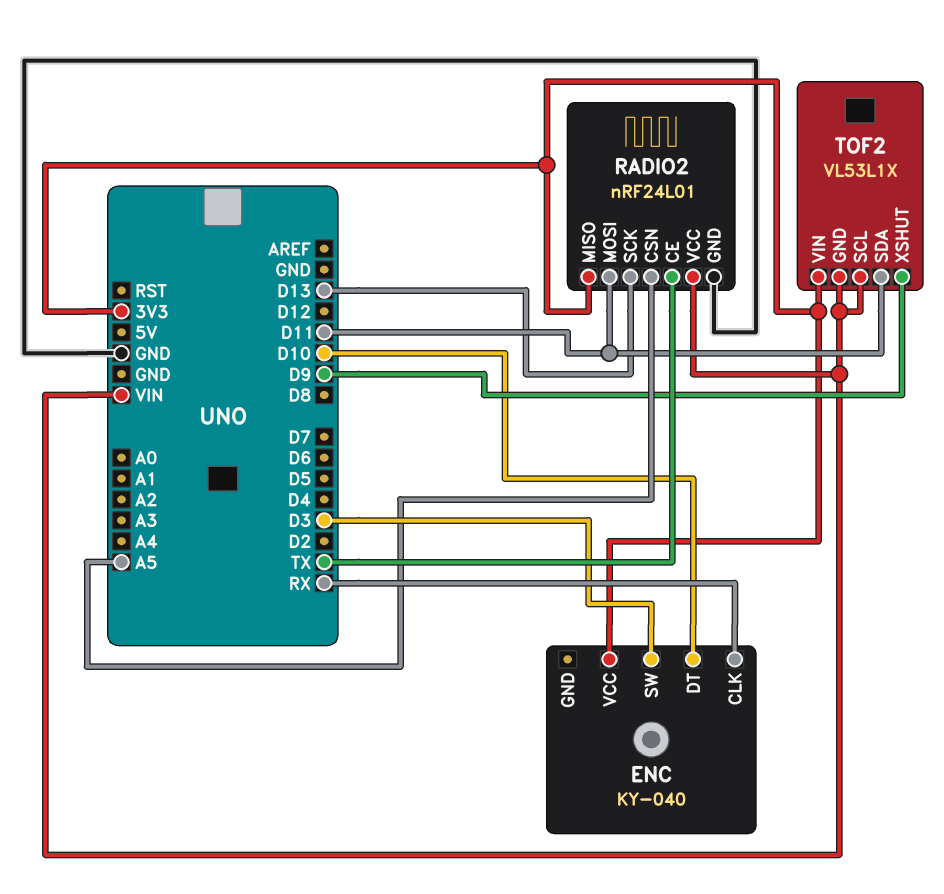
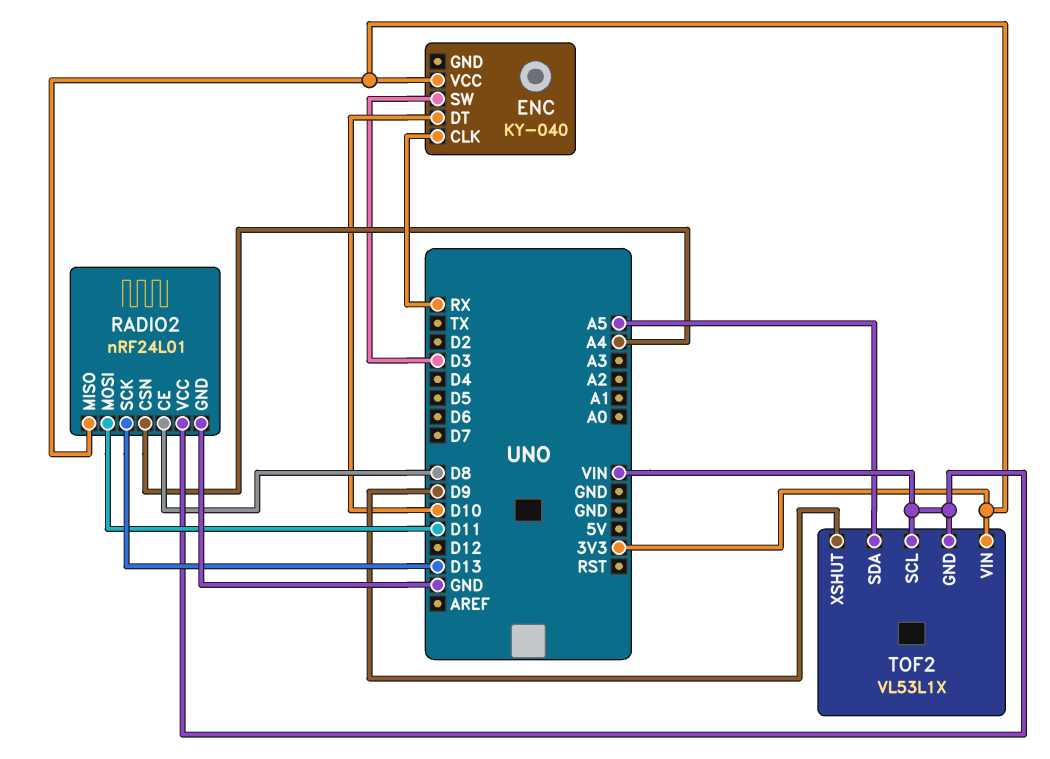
RADIO2 pin CE: TX -> D8
RADIO2 pin CSN: A5 -> A4
TOF2 pin SDA: D11 -> A5

